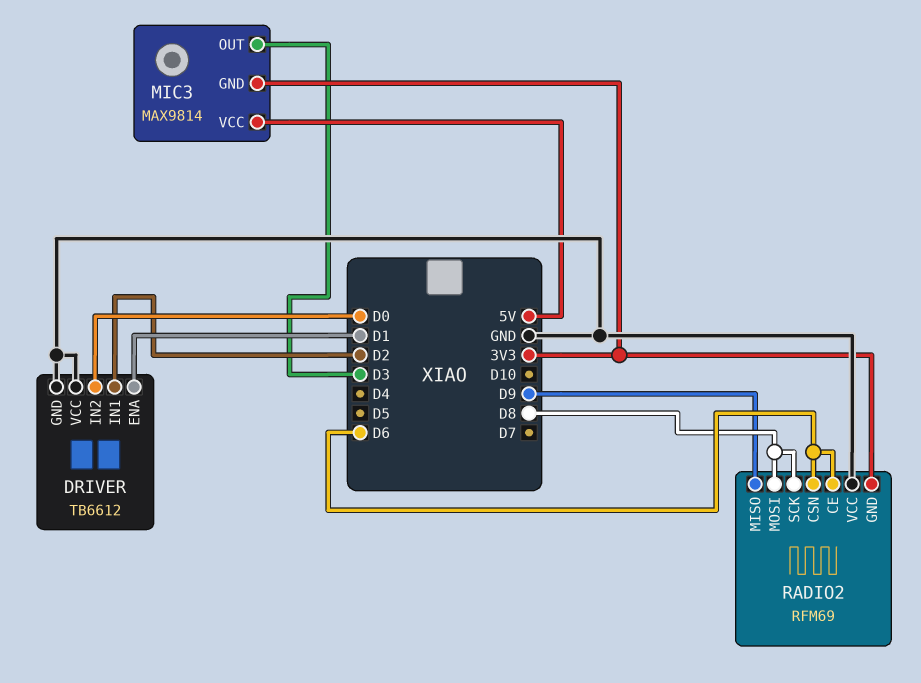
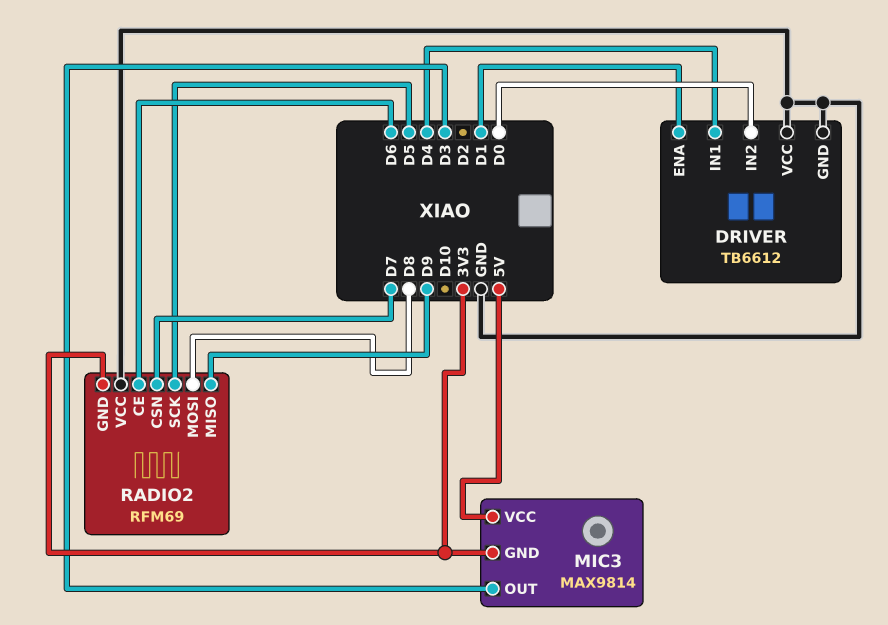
DRIVER pin IN1: D2 -> D4
RADIO2 pin CSN: D6 -> D7
RADIO2 pin SCK: D8 -> D5

